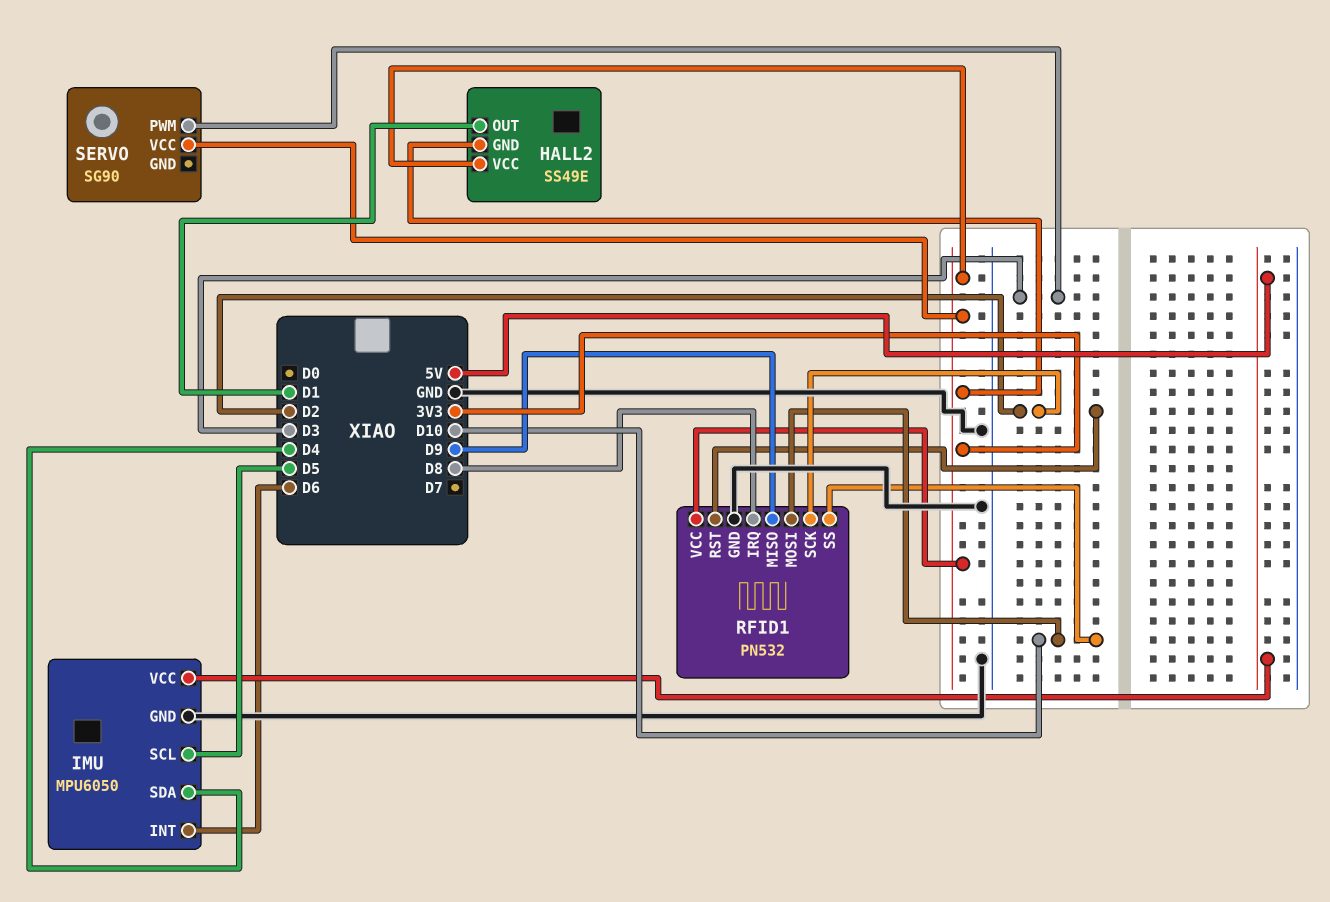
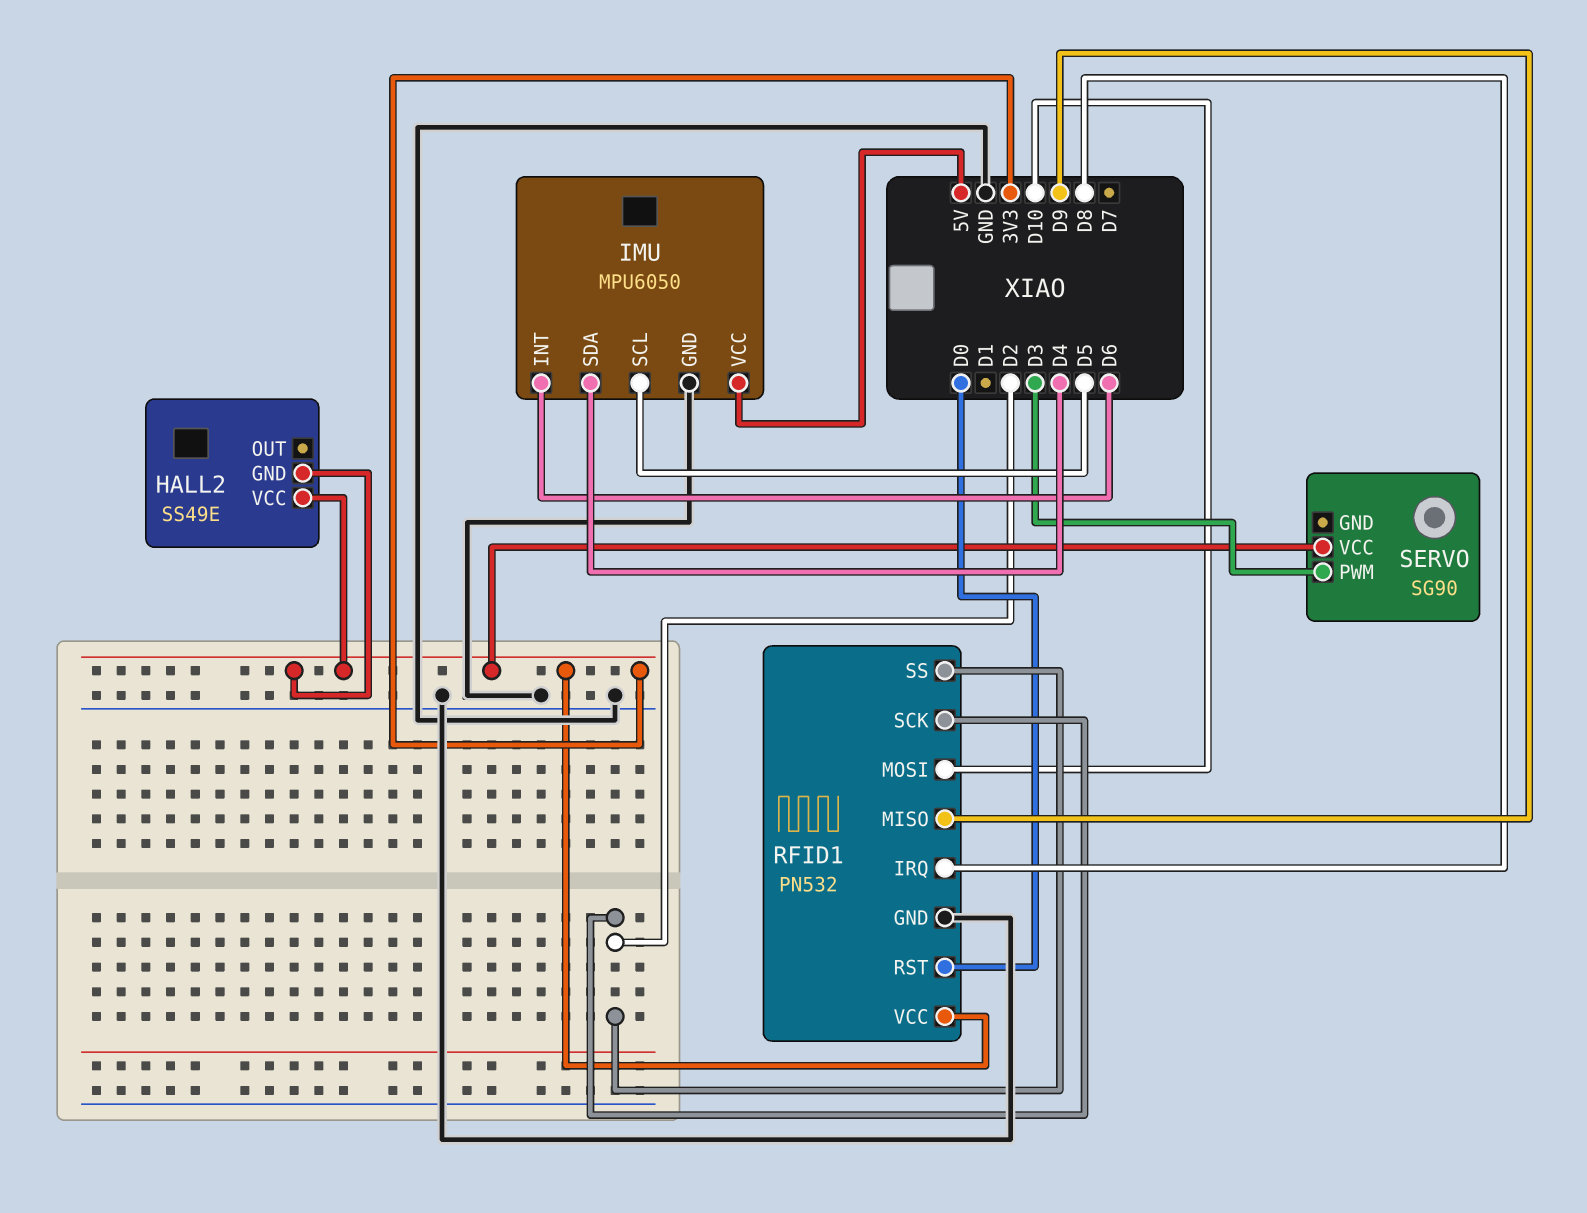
HALL2 pin OUT: D1 -> none
RFID1 pin RST: D2 -> D0
RFID1 pin SS: D10 -> D2

